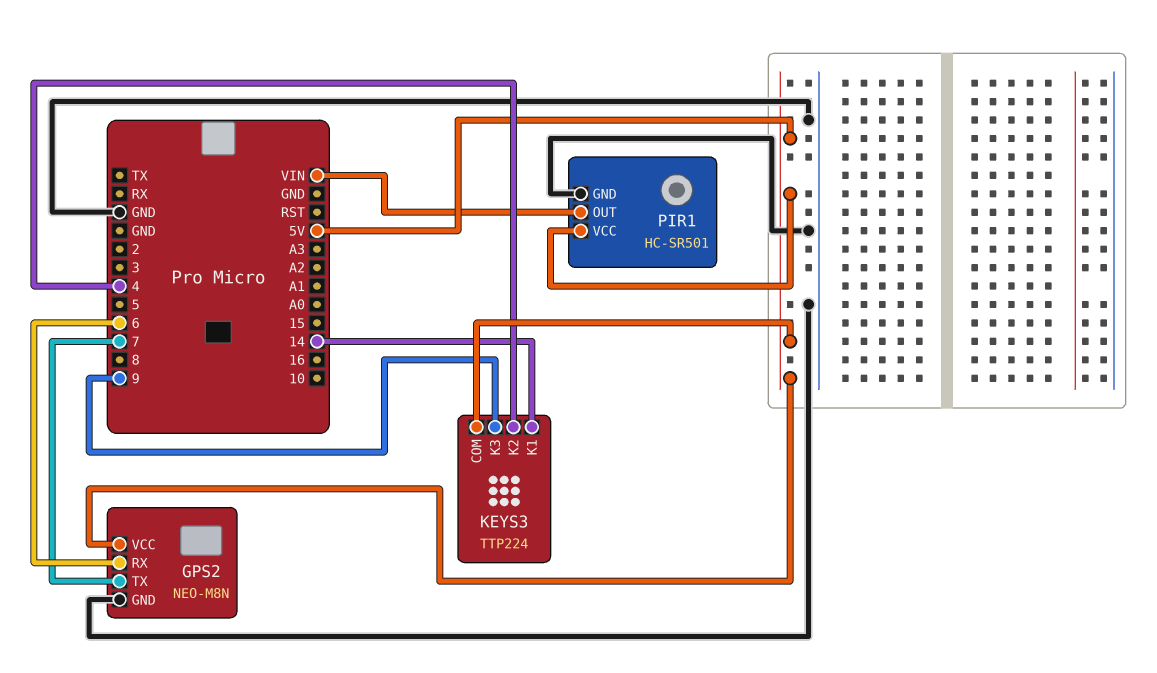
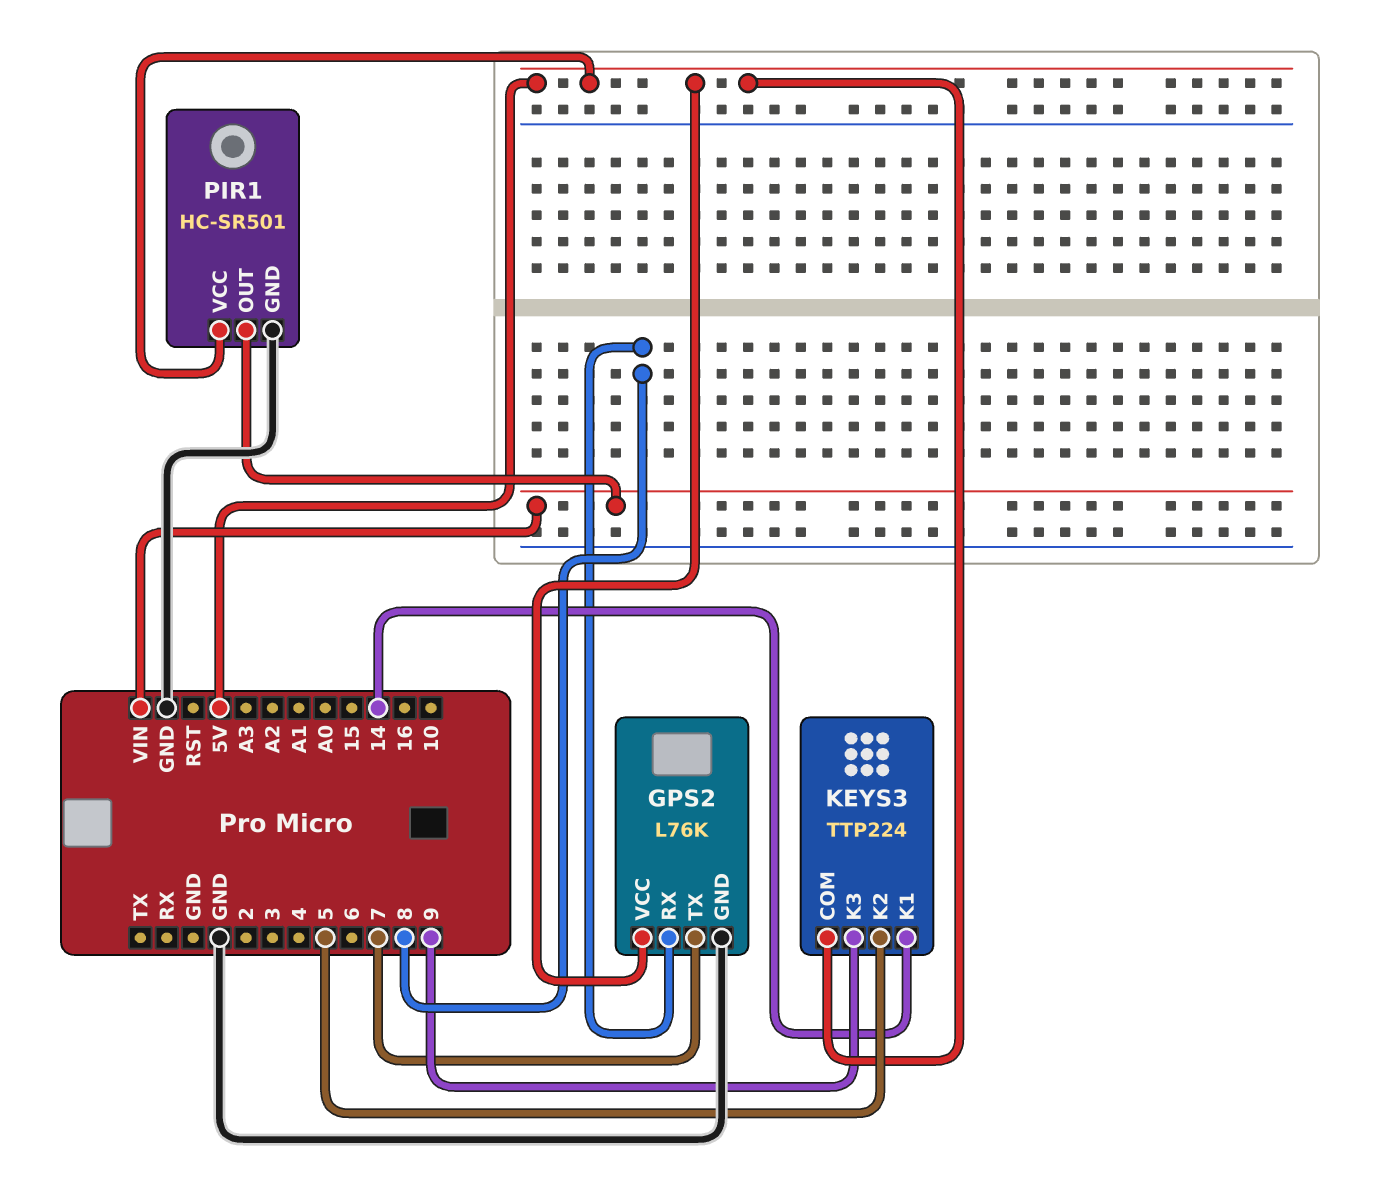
GPS2: NEO-M8N -> L76K
GPS2 pin RX: 6 -> 8
KEYS3 pin K2: 4 -> 5

